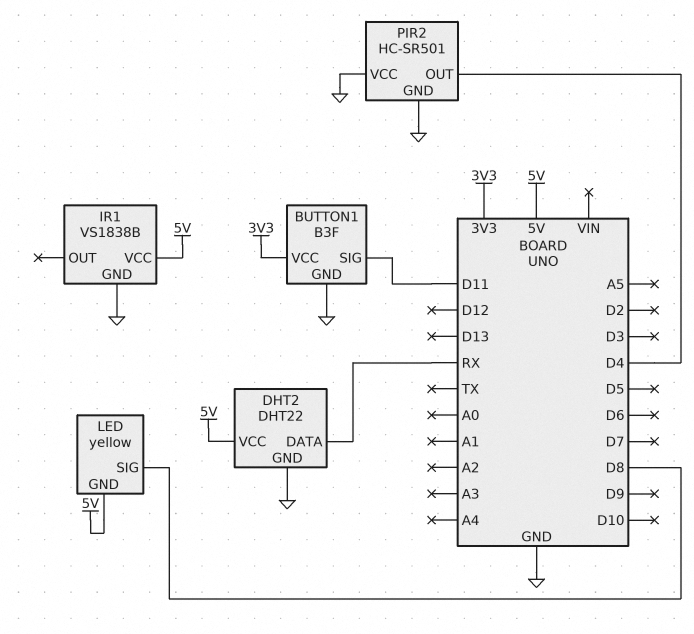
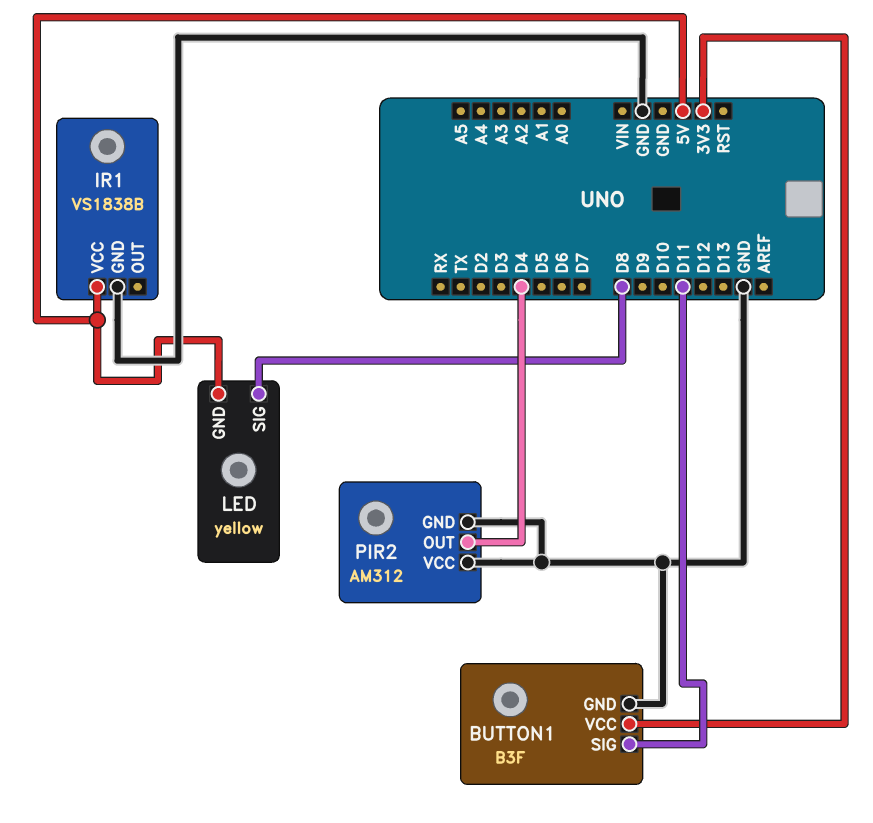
DHT2: DHT22 -> none
DHT2 pin DATA: RX -> none
DHT2 pin GND: GND -> none
DHT2 pin VCC: 5V -> none
PIR2: HC-SR501 -> AM312

